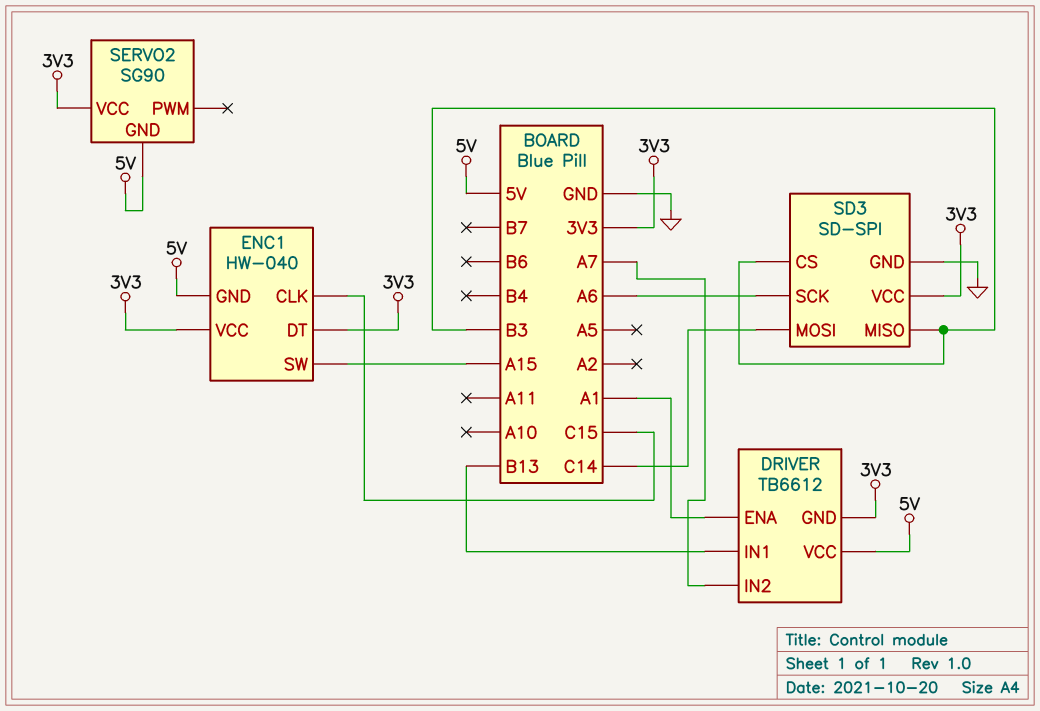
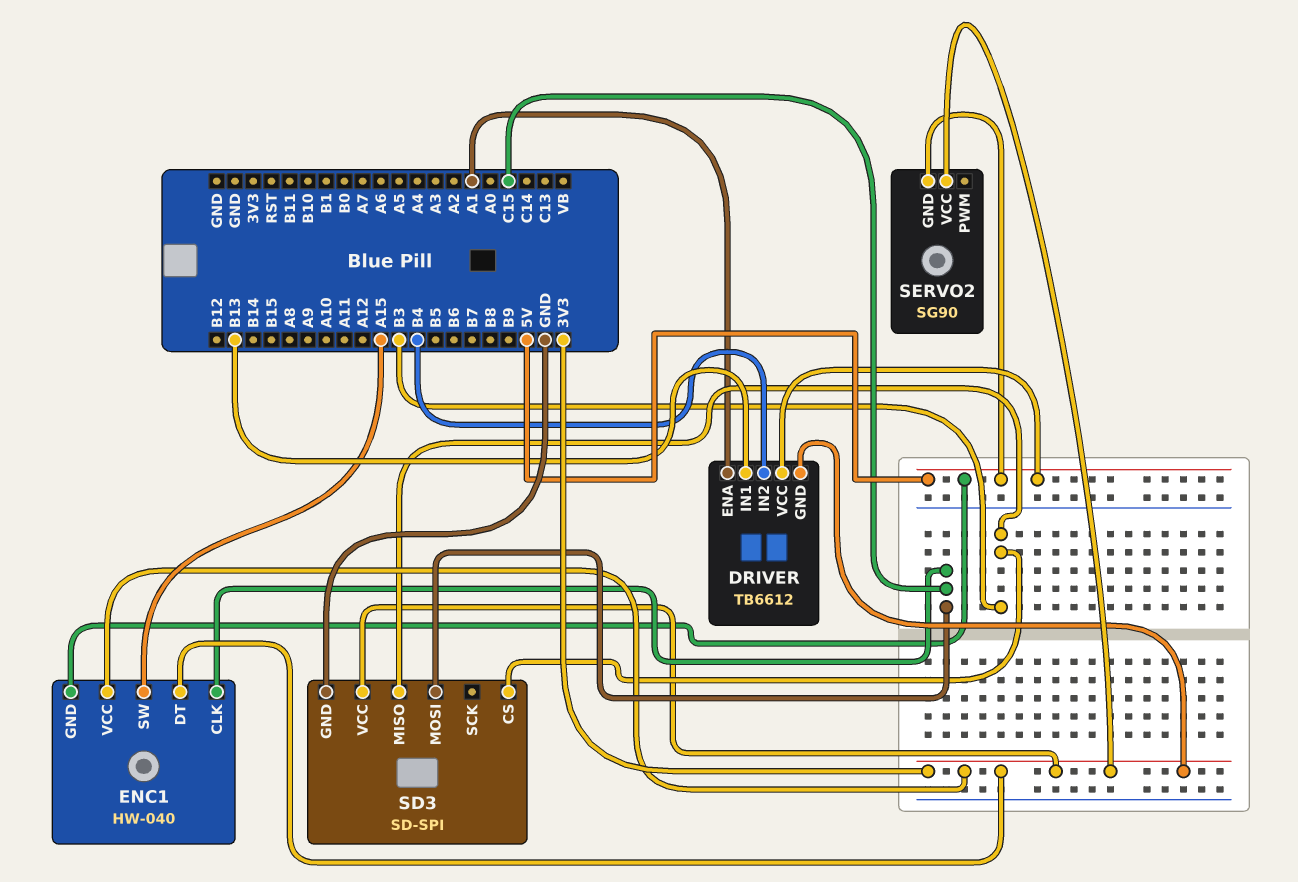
DRIVER pin IN2: A7 -> B4
SD3 pin MOSI: C14 -> C15
SD3 pin SCK: A6 -> none

